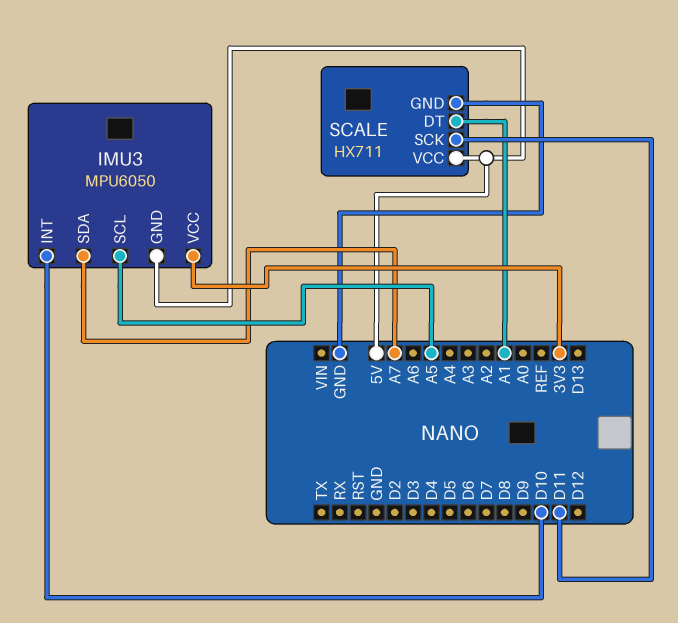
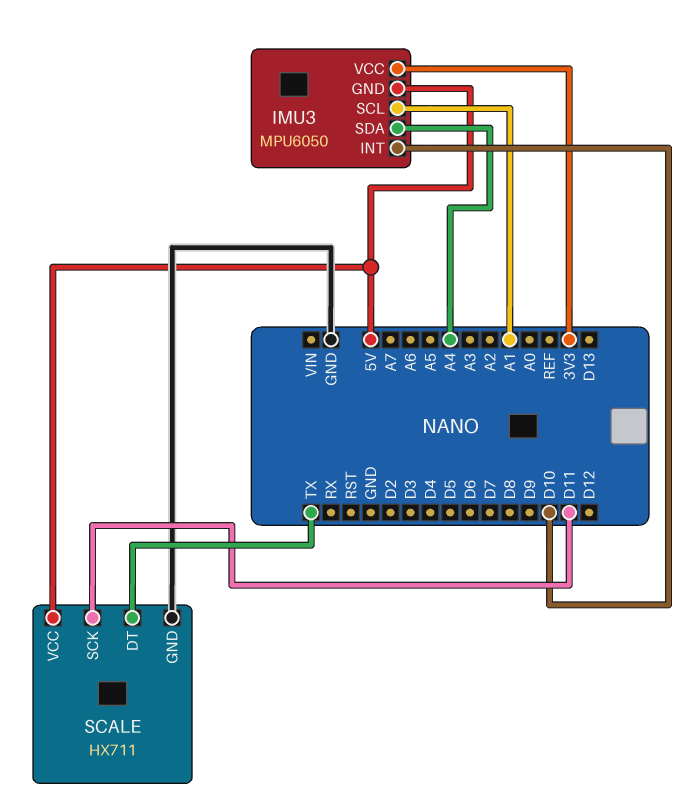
IMU3 pin SCL: A5 -> A1
IMU3 pin SDA: A7 -> A4
SCALE pin DT: A1 -> TX

